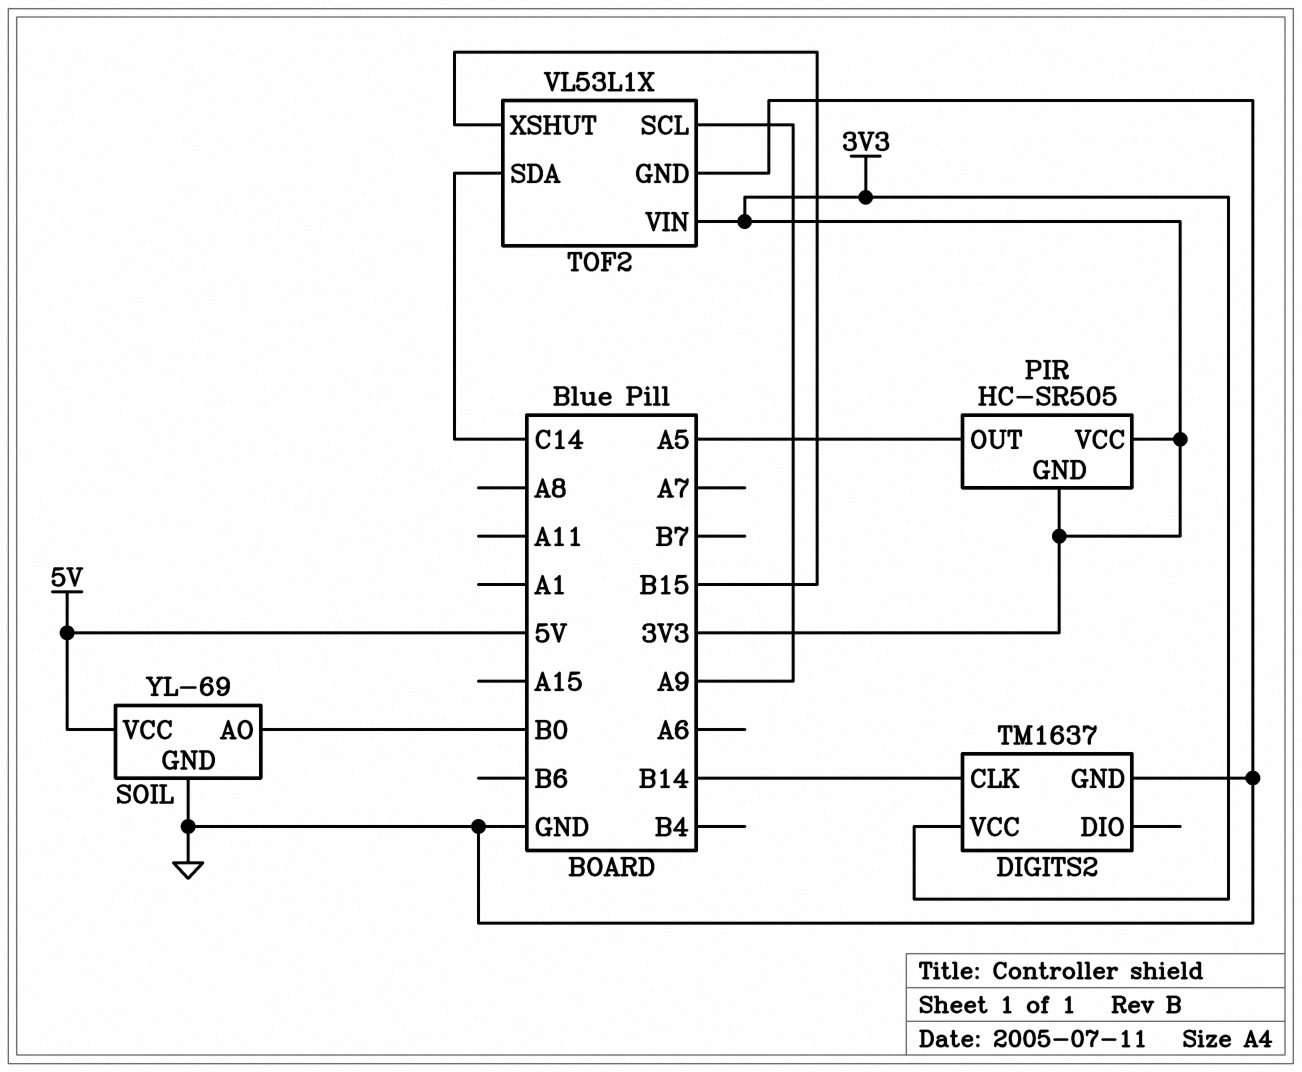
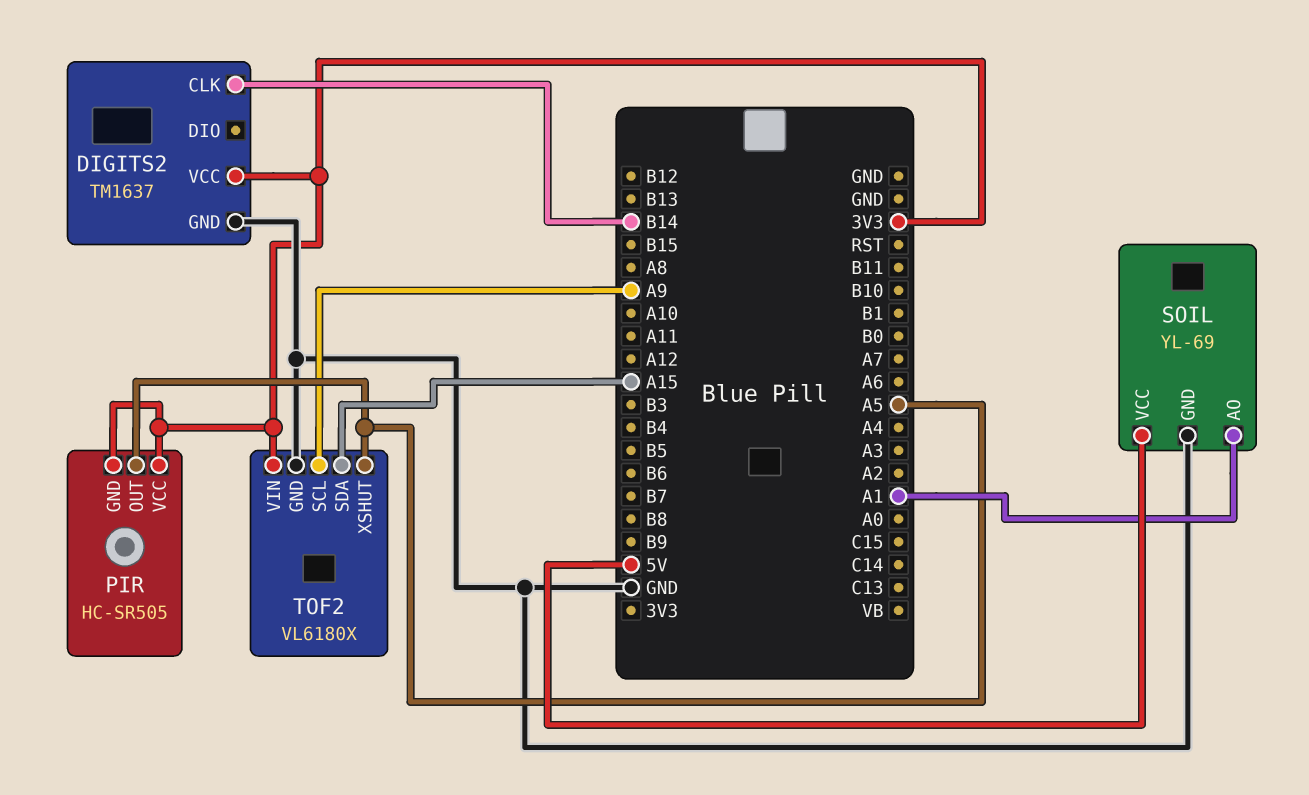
SOIL pin AO: B0 -> A1
TOF2: VL53L1X -> VL6180X
TOF2 pin SDA: C14 -> A15
TOF2 pin XSHUT: B15 -> A5

